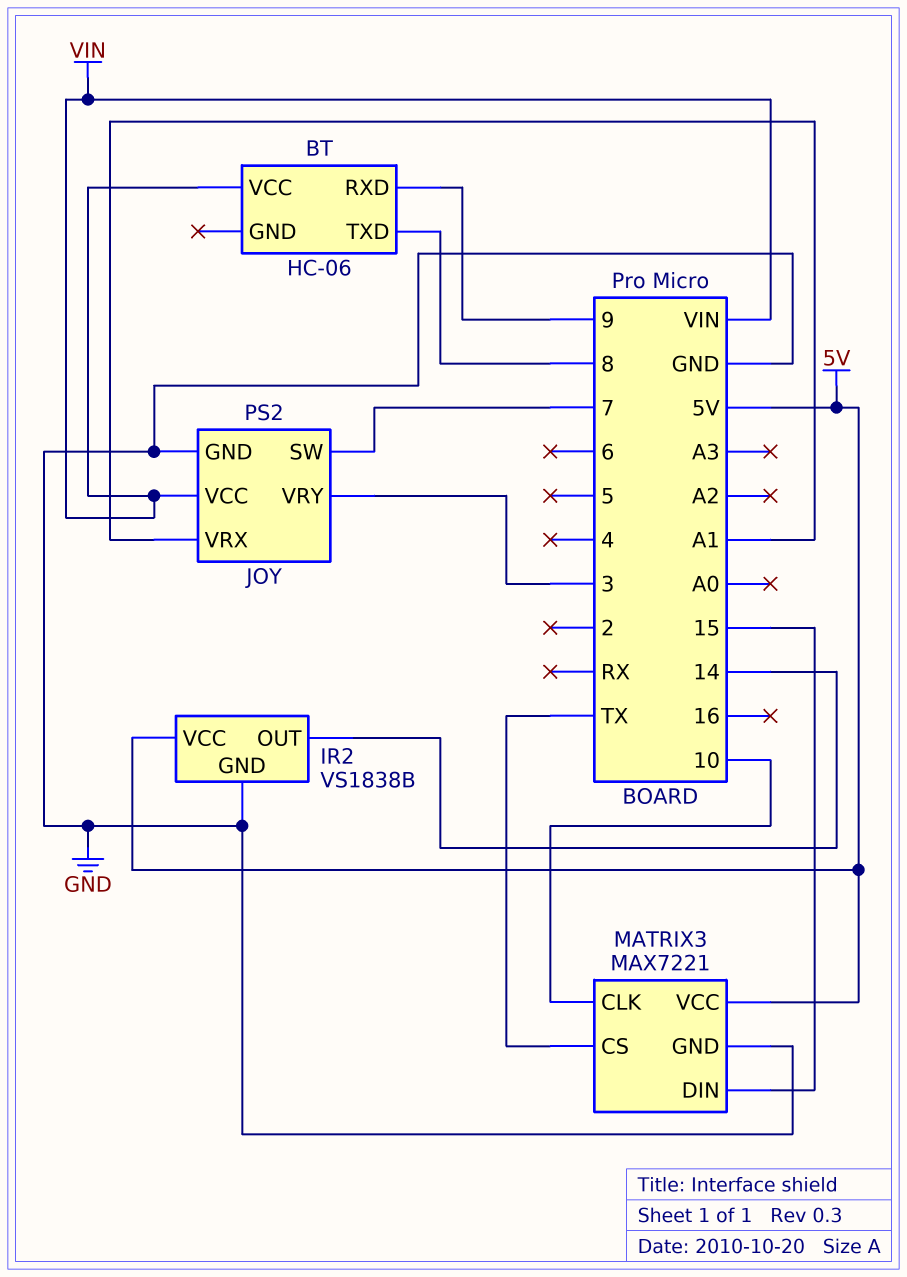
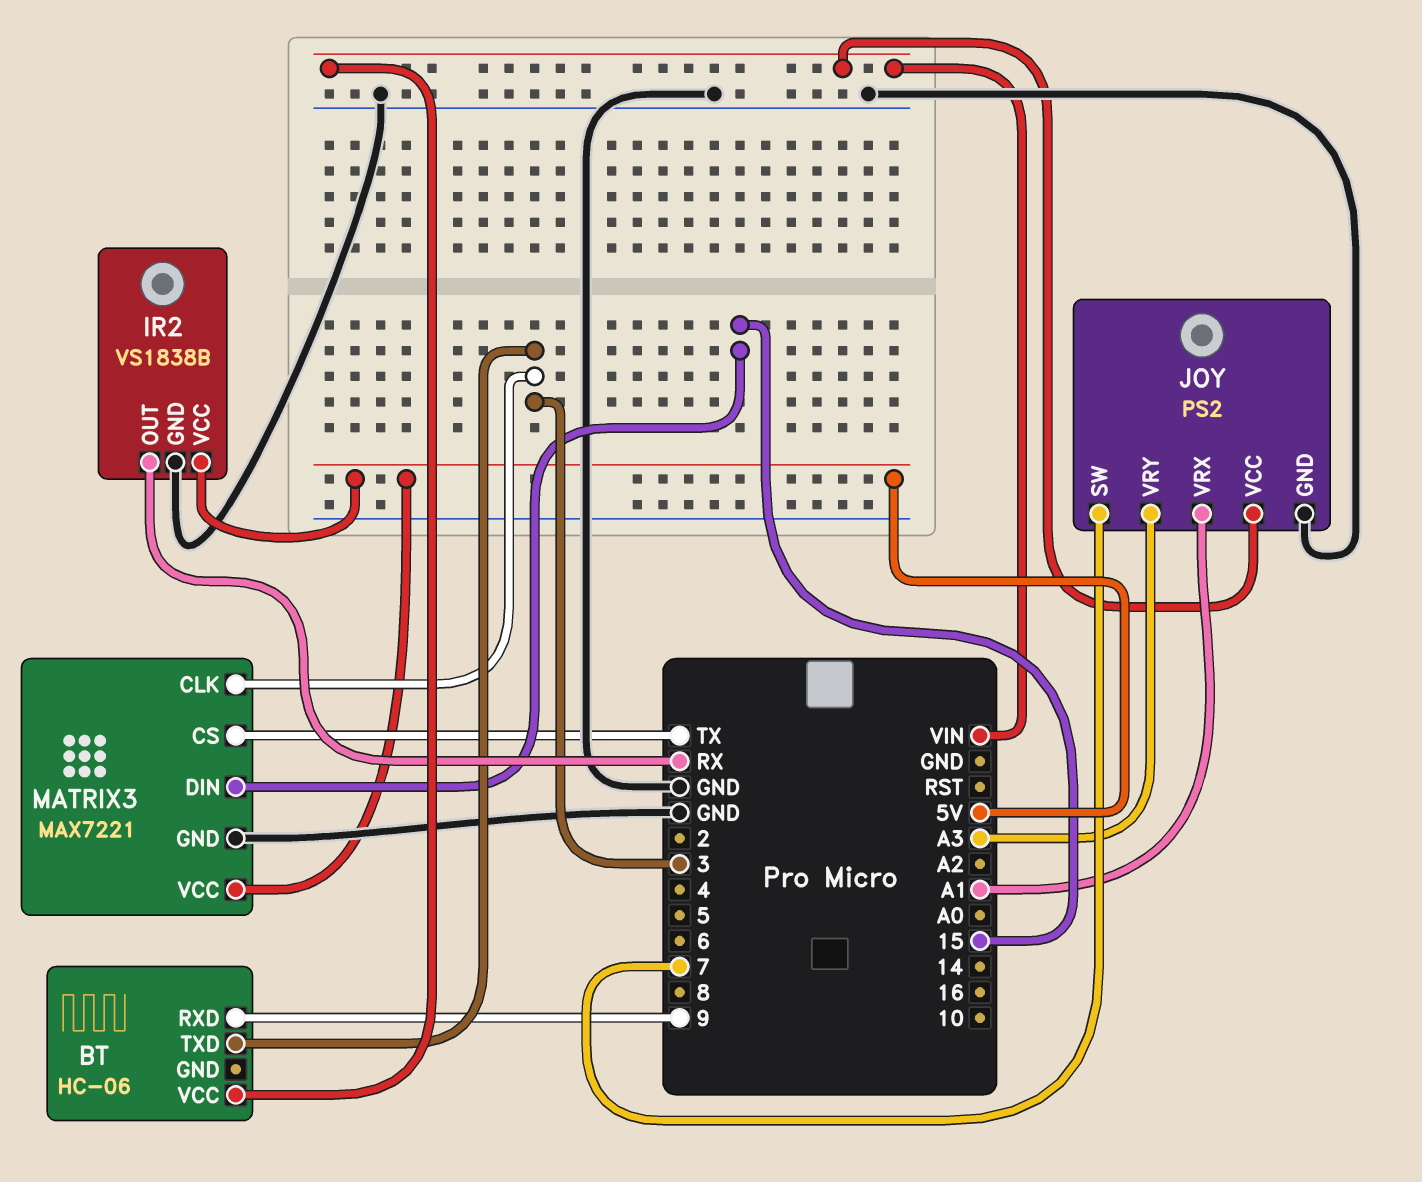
BT pin TXD: 8 -> 3
IR2 pin OUT: 14 -> RX
JOY pin VRY: 3 -> A3
MATRIX3 pin CLK: 10 -> 3

